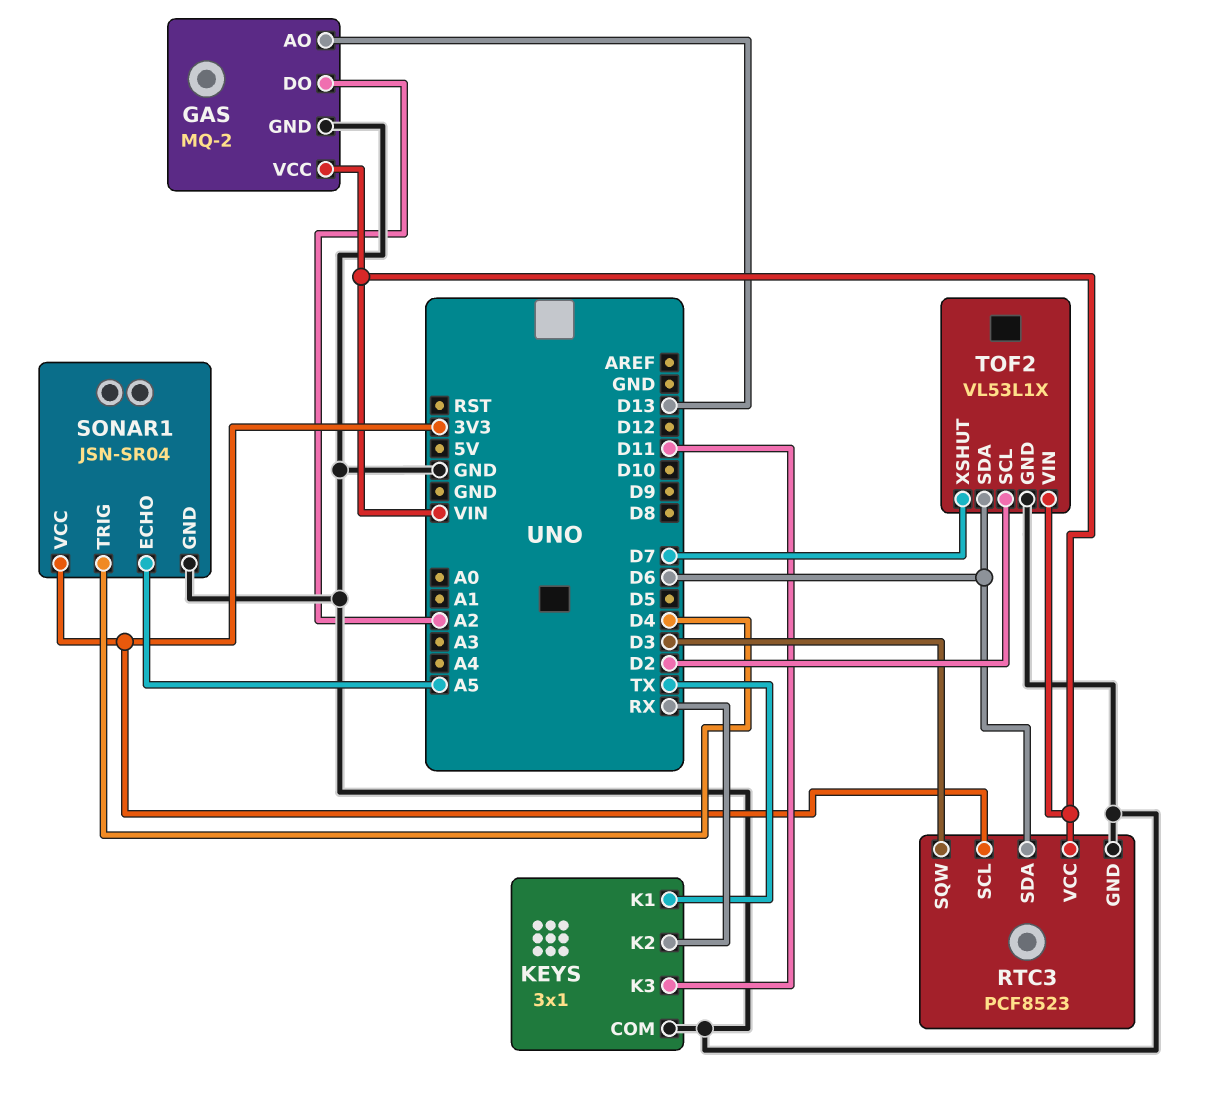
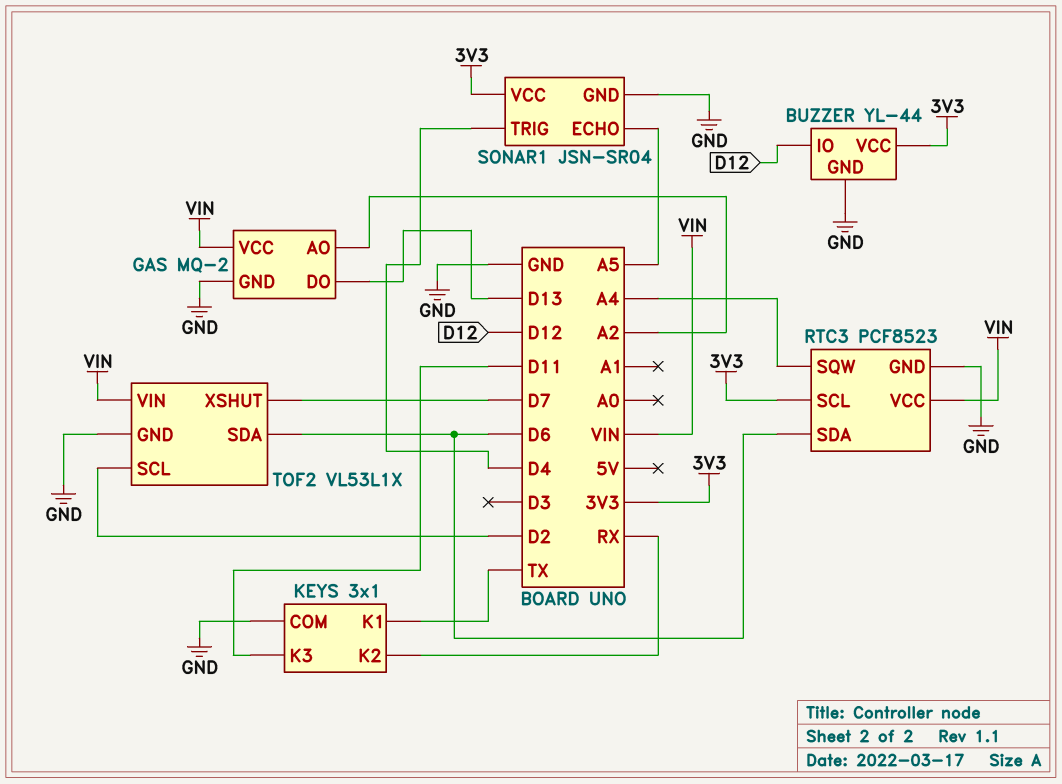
BUZZER: none -> YL-44
BUZZER pin GND: none -> GND
BUZZER pin IO: none -> D12
BUZZER pin VCC: none -> 3V3
GAS pin AO: D13 -> A2
GAS pin DO: A2 -> D13
RTC3 pin SQW: D3 -> A4

